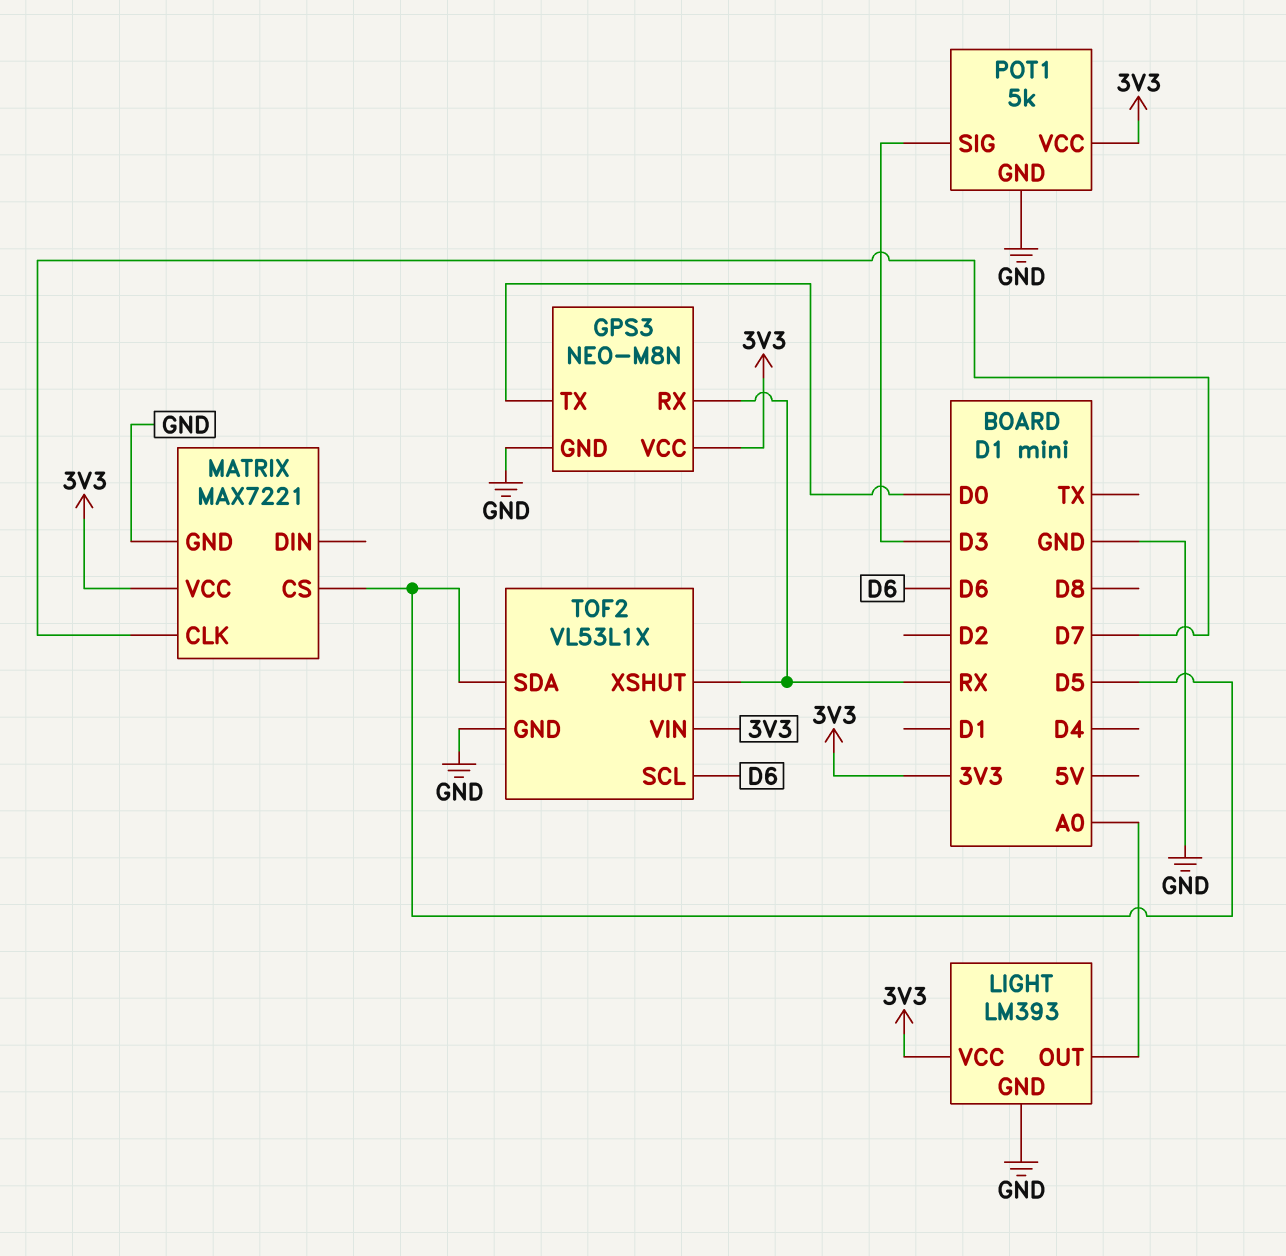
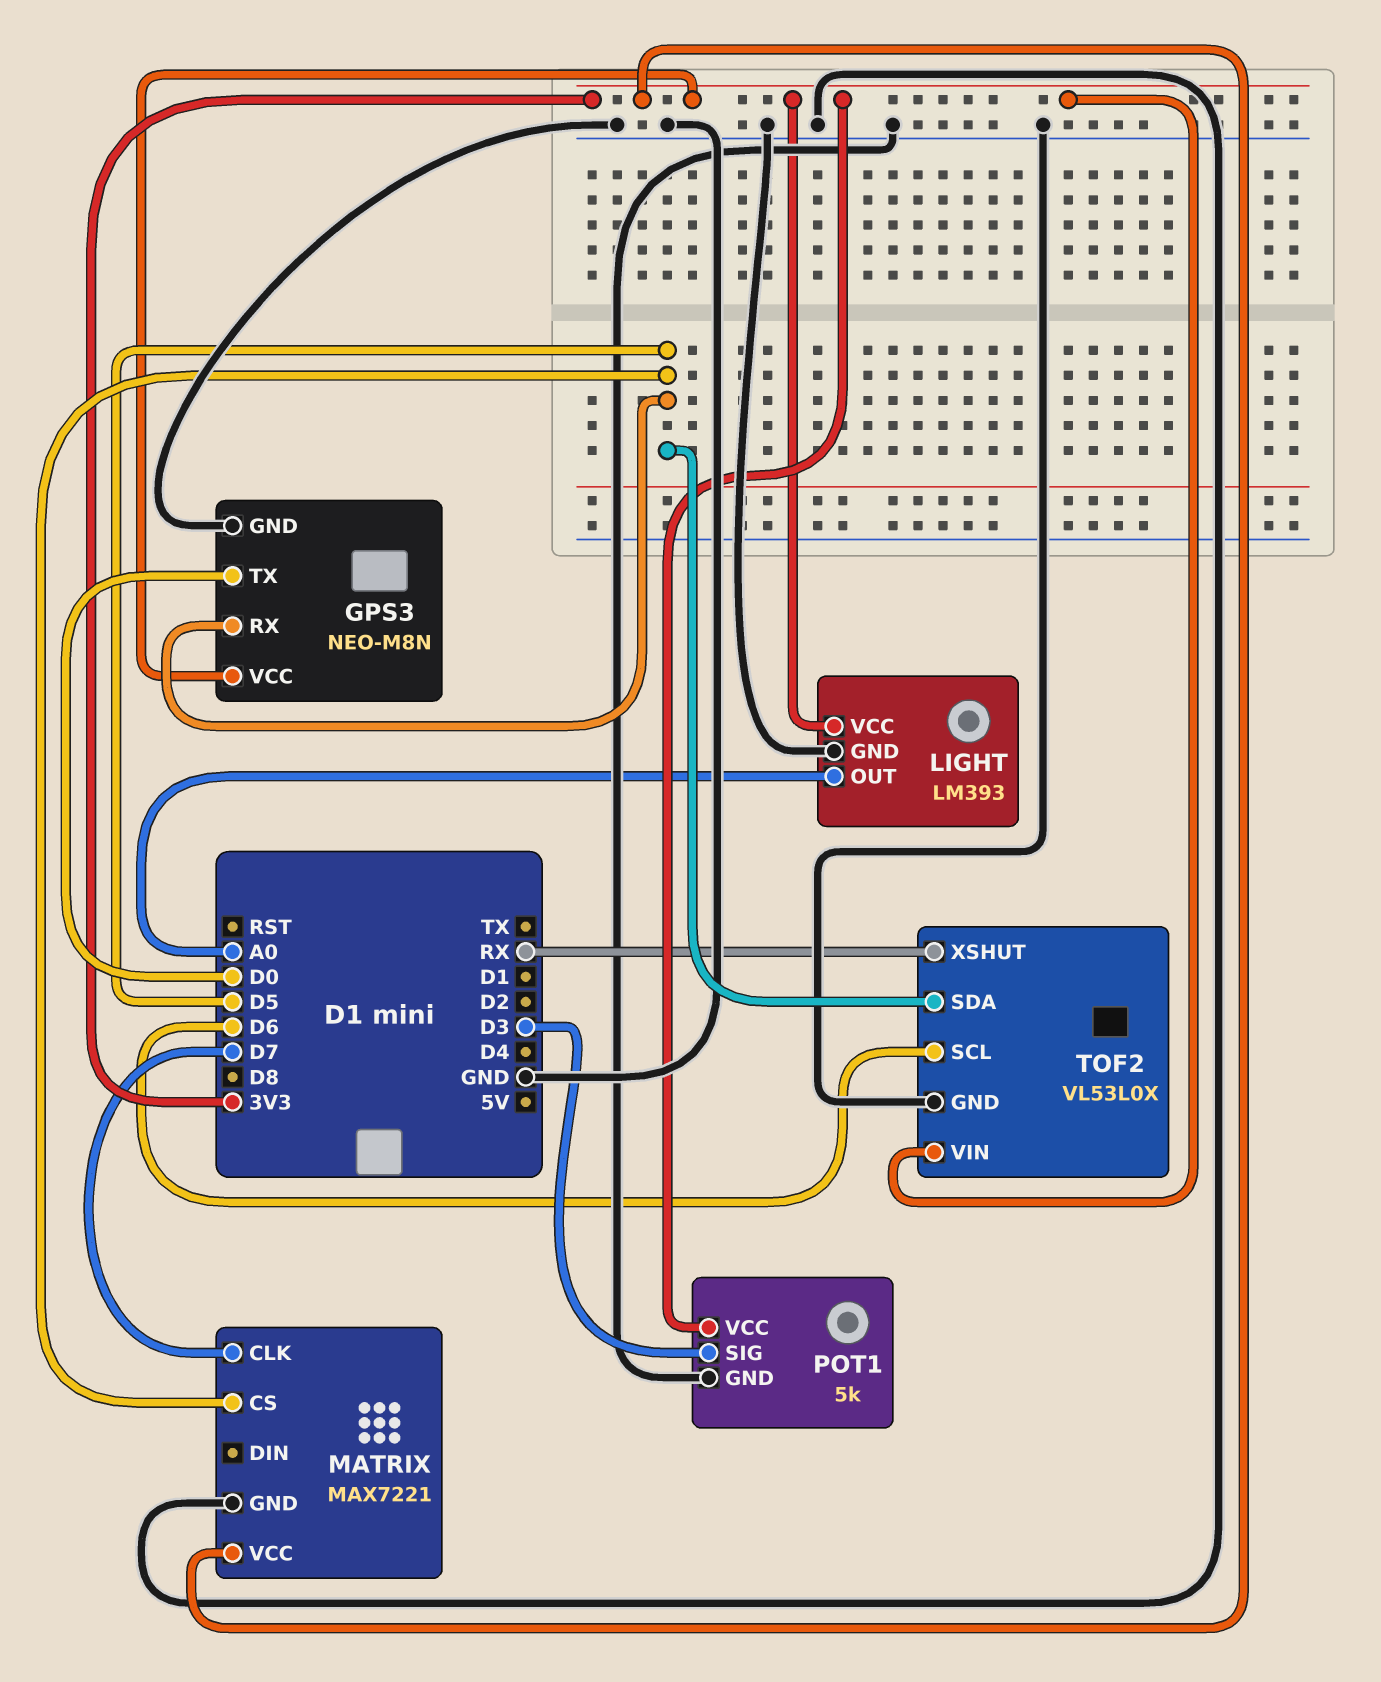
GPS3 pin RX: RX -> D5
TOF2: VL53L1X -> VL53L0X

